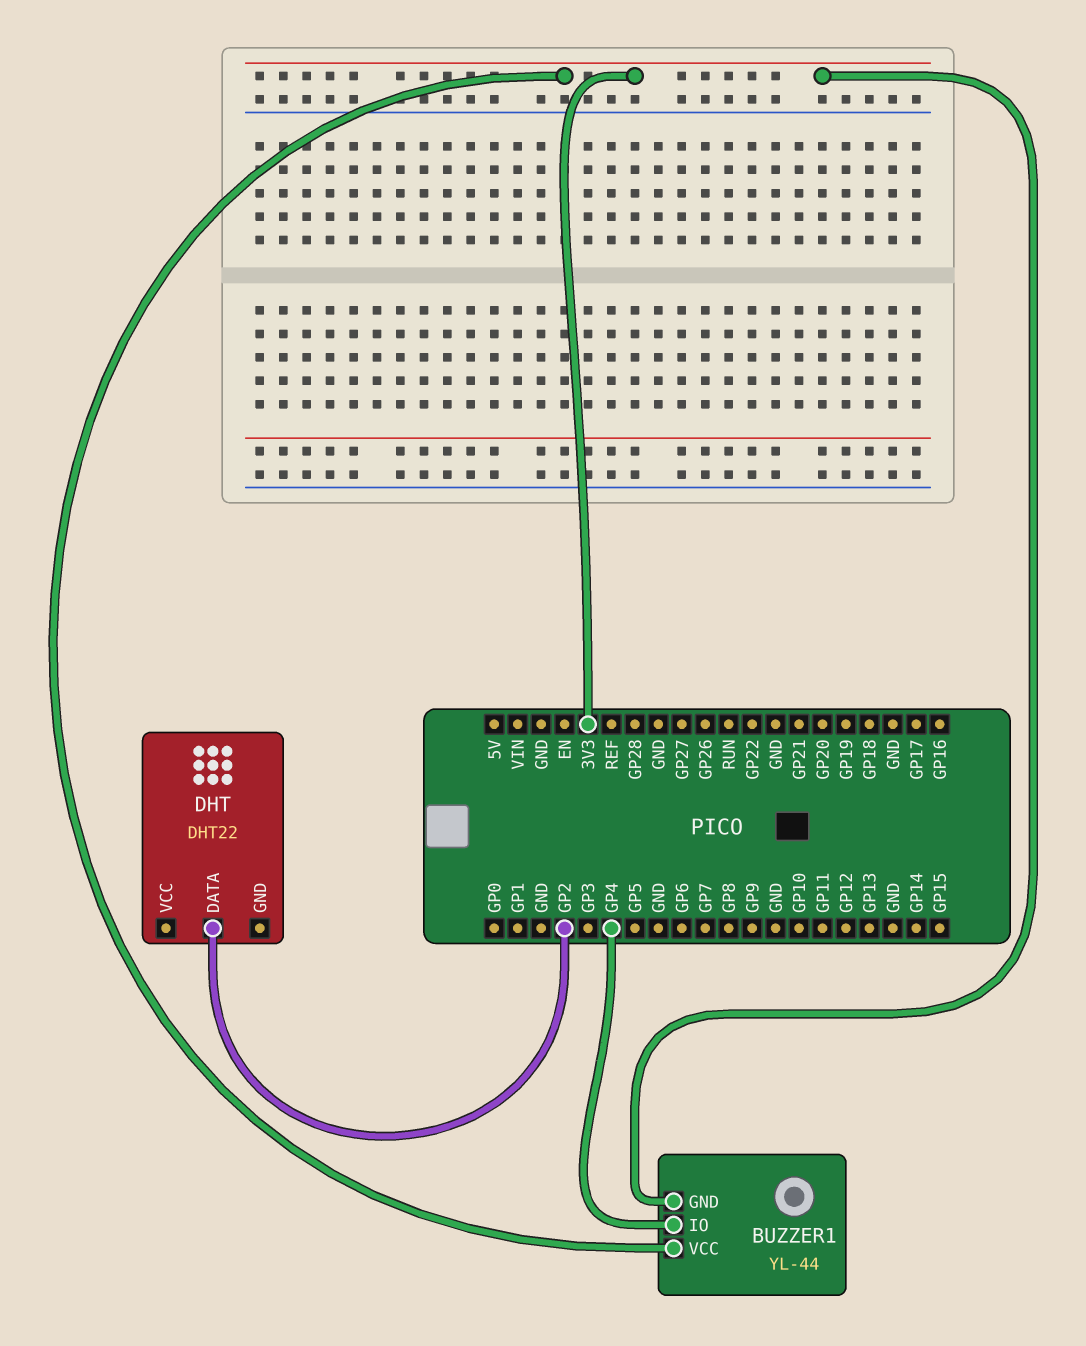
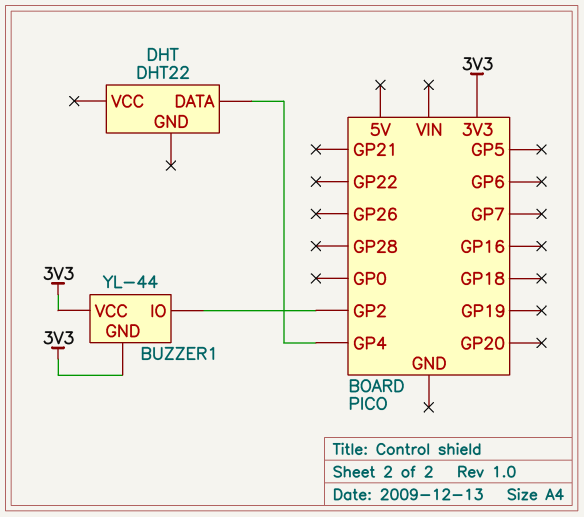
BUZZER1 pin IO: GP4 -> GP2
DHT pin DATA: GP2 -> GP4

